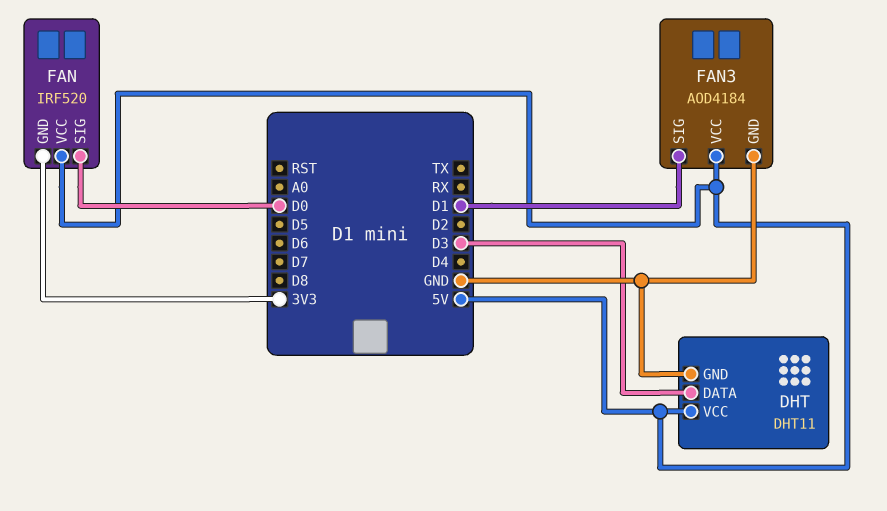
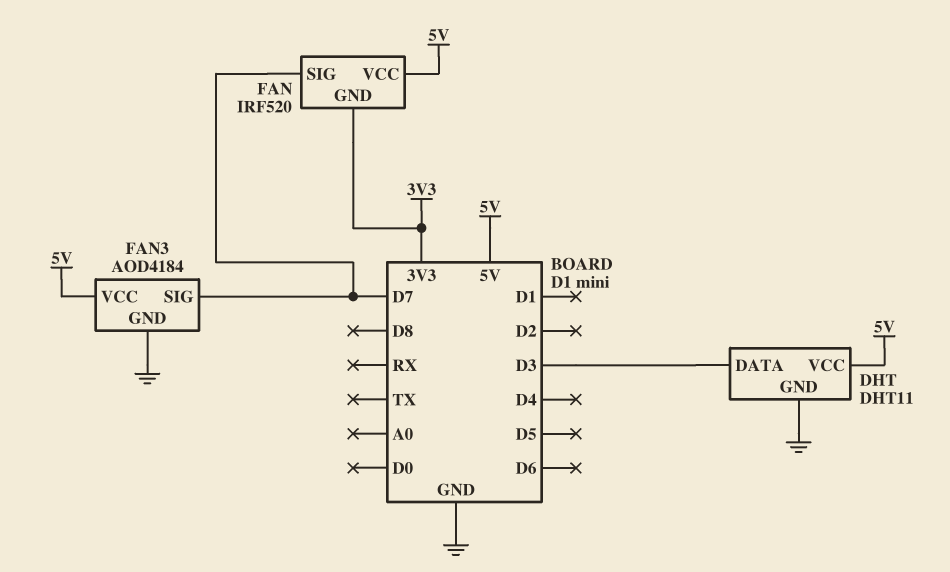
FAN pin SIG: D0 -> D7
FAN3 pin SIG: D1 -> D7

